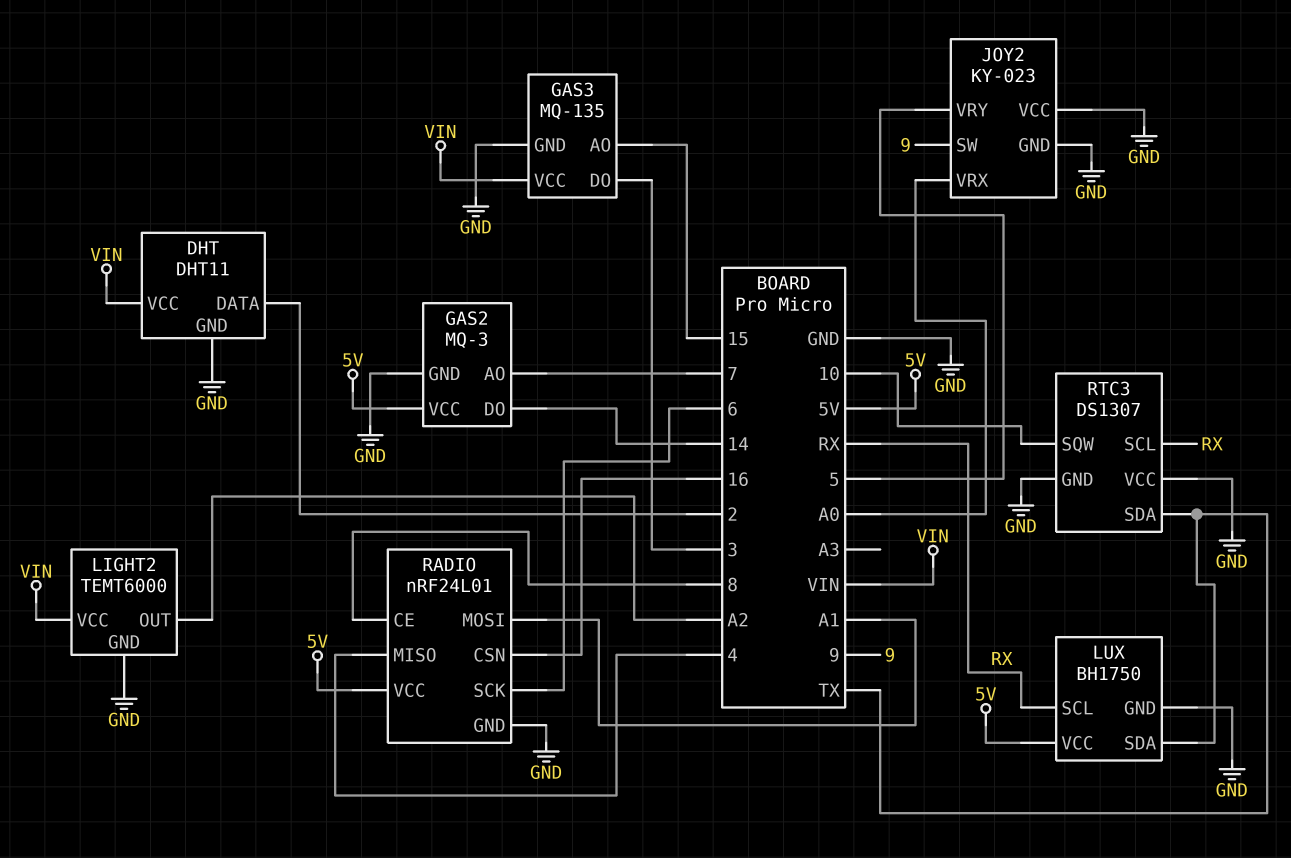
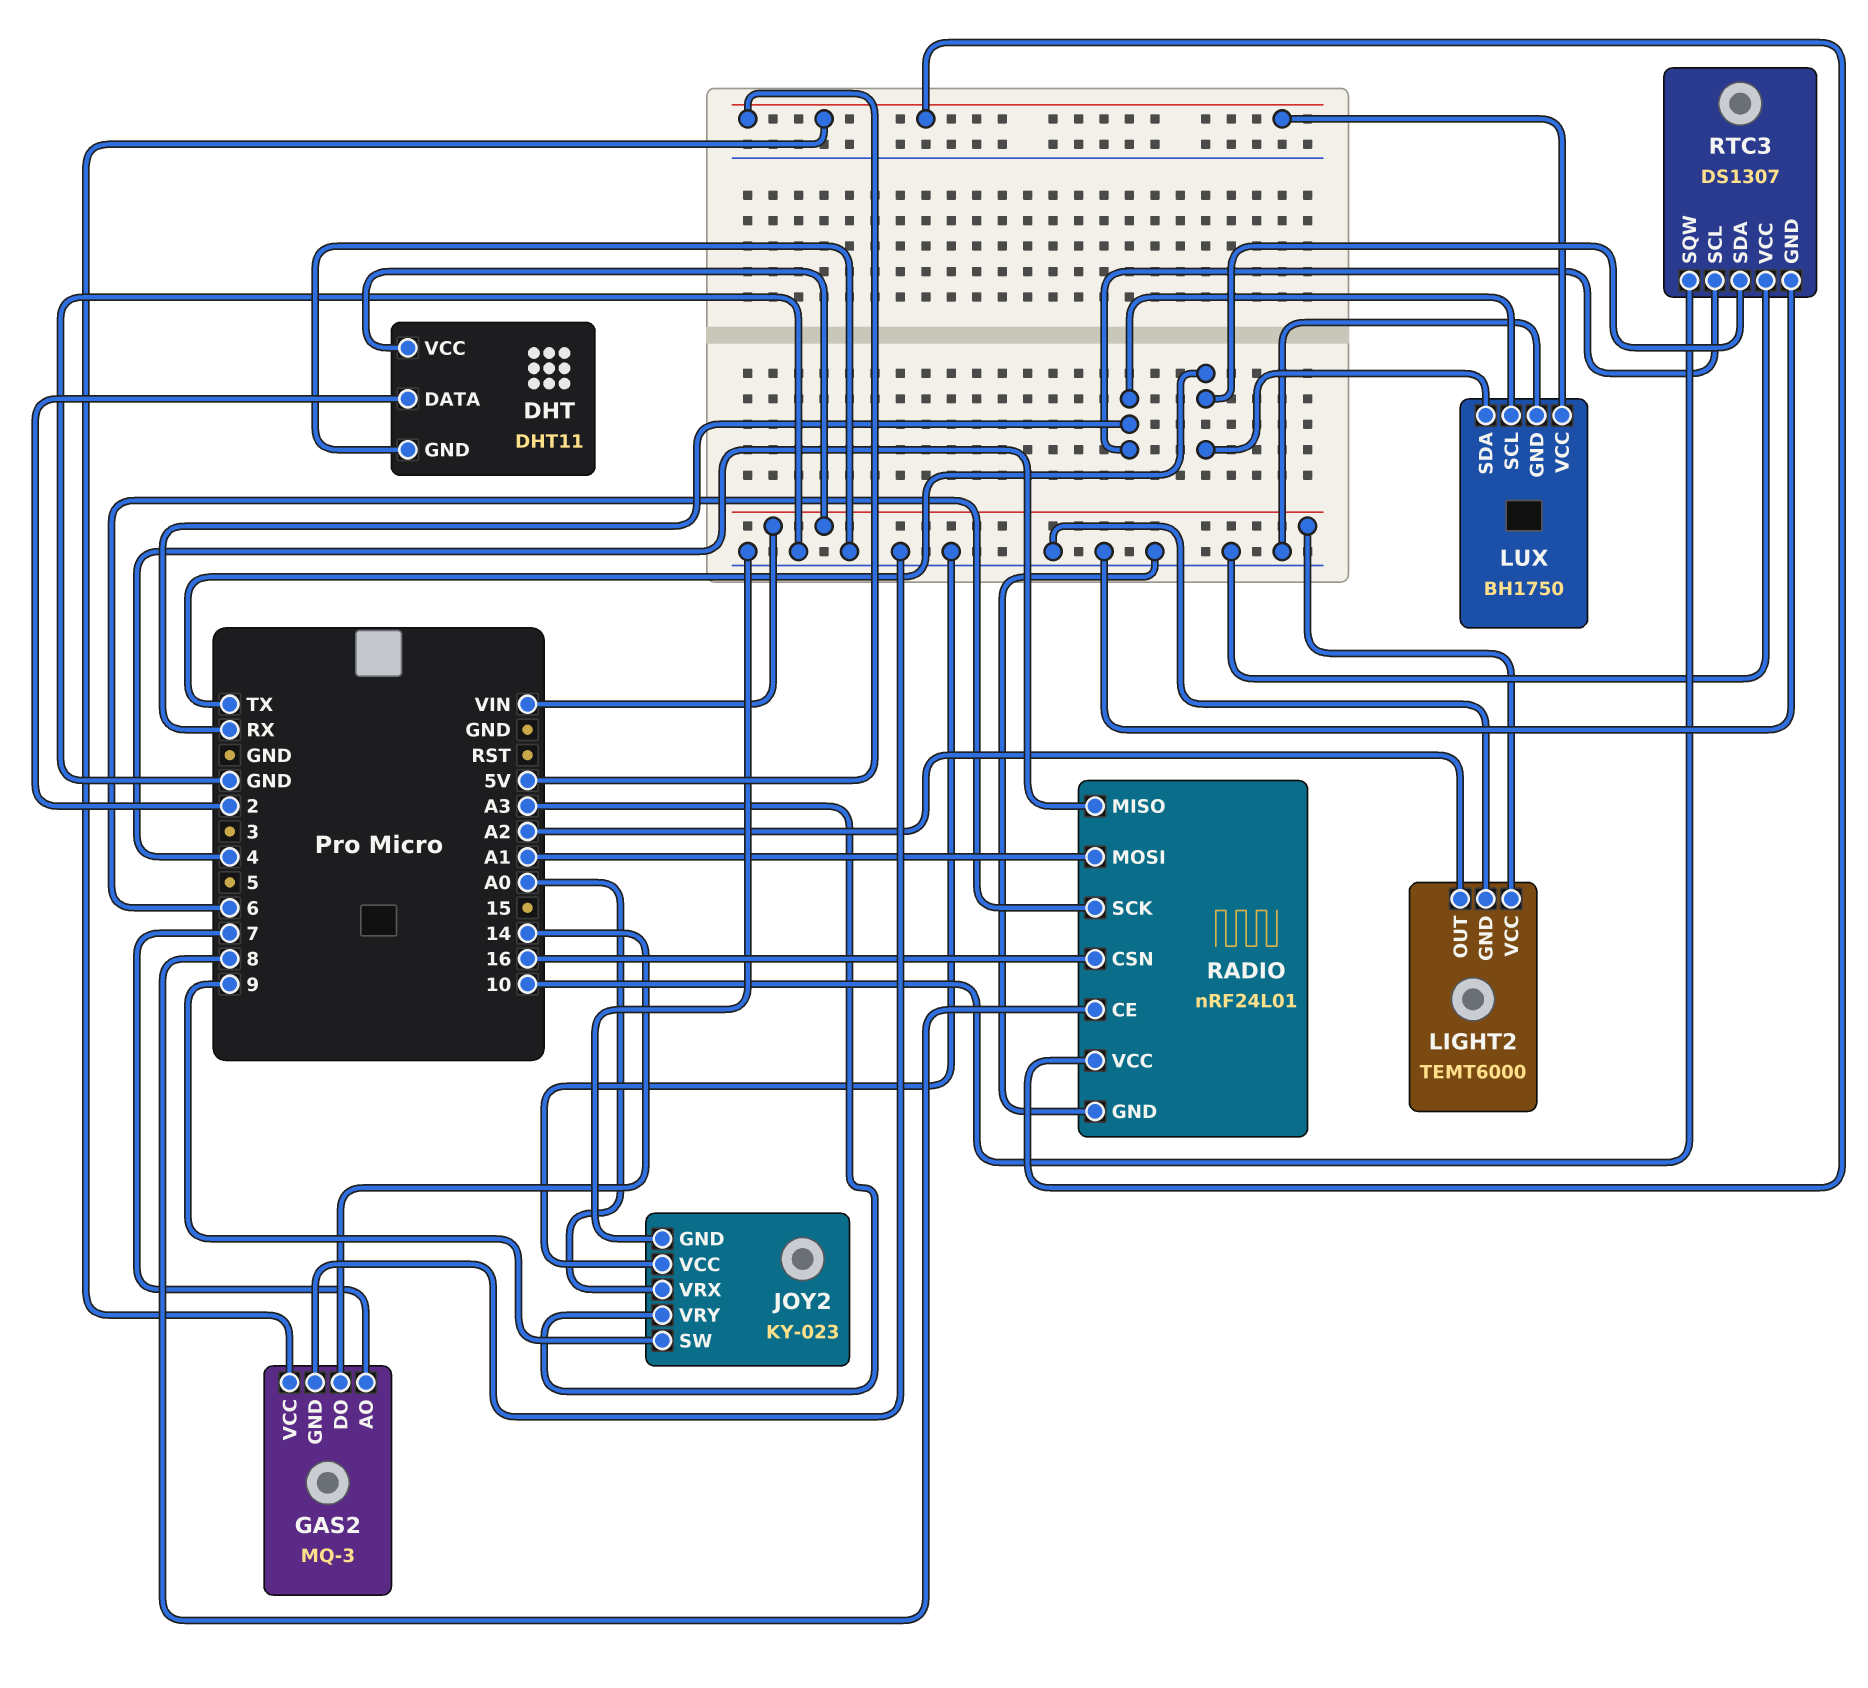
GAS3: MQ-135 -> none
GAS3 pin AO: 15 -> none
GAS3 pin DO: 3 -> none
GAS3 pin GND: GND -> none
GAS3 pin VCC: VIN -> none
JOY2 pin VRY: 5 -> A3

